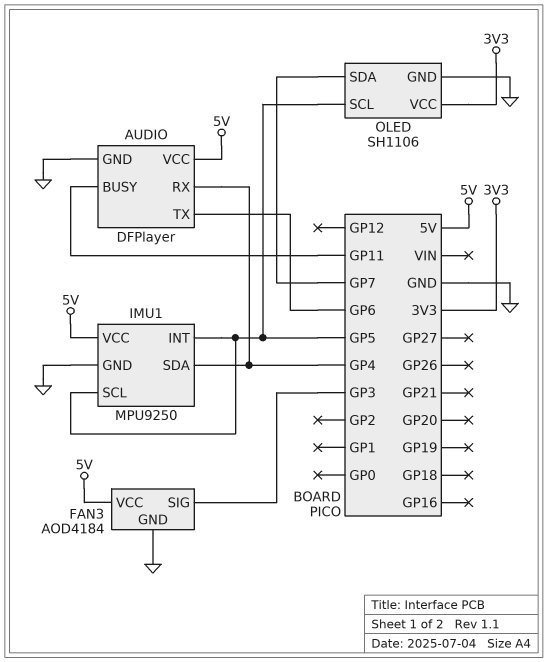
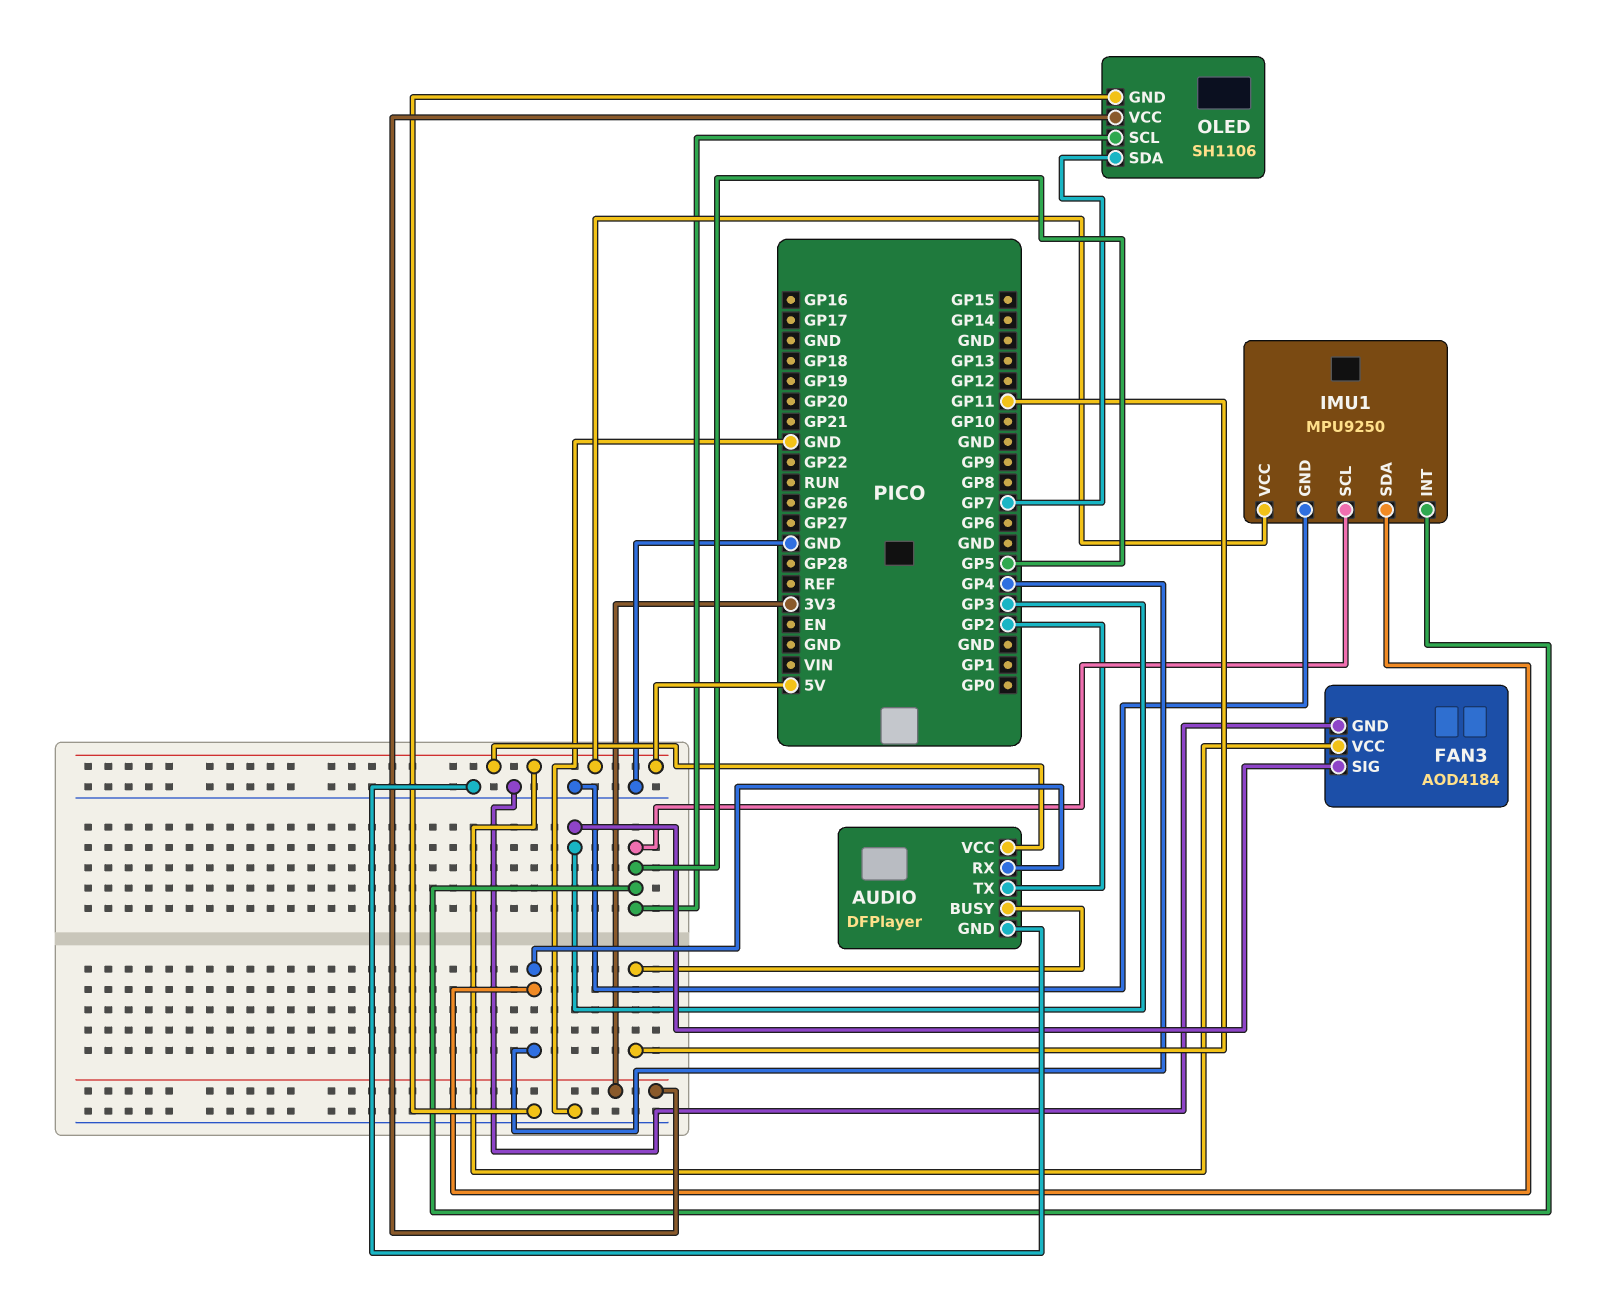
AUDIO pin TX: GP6 -> GP2

